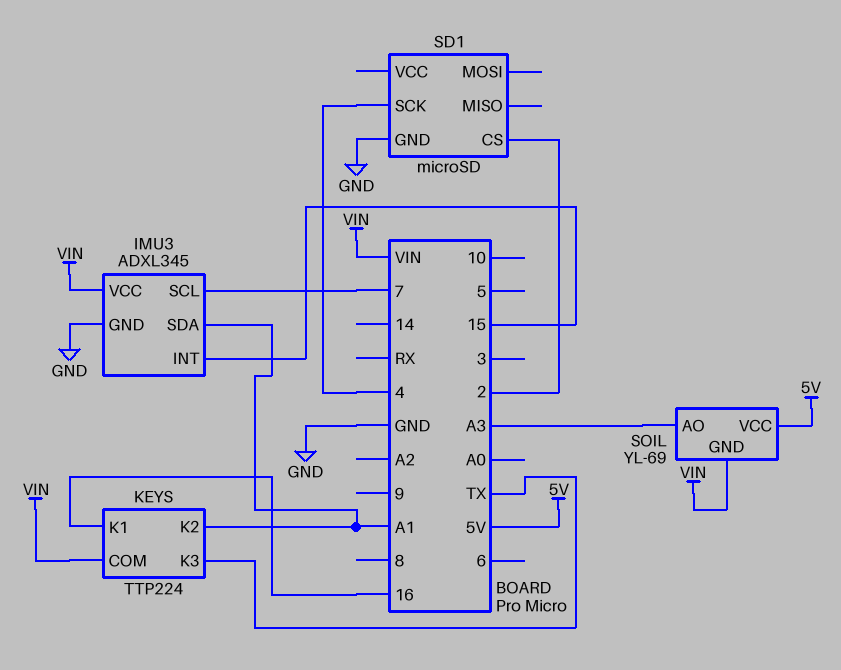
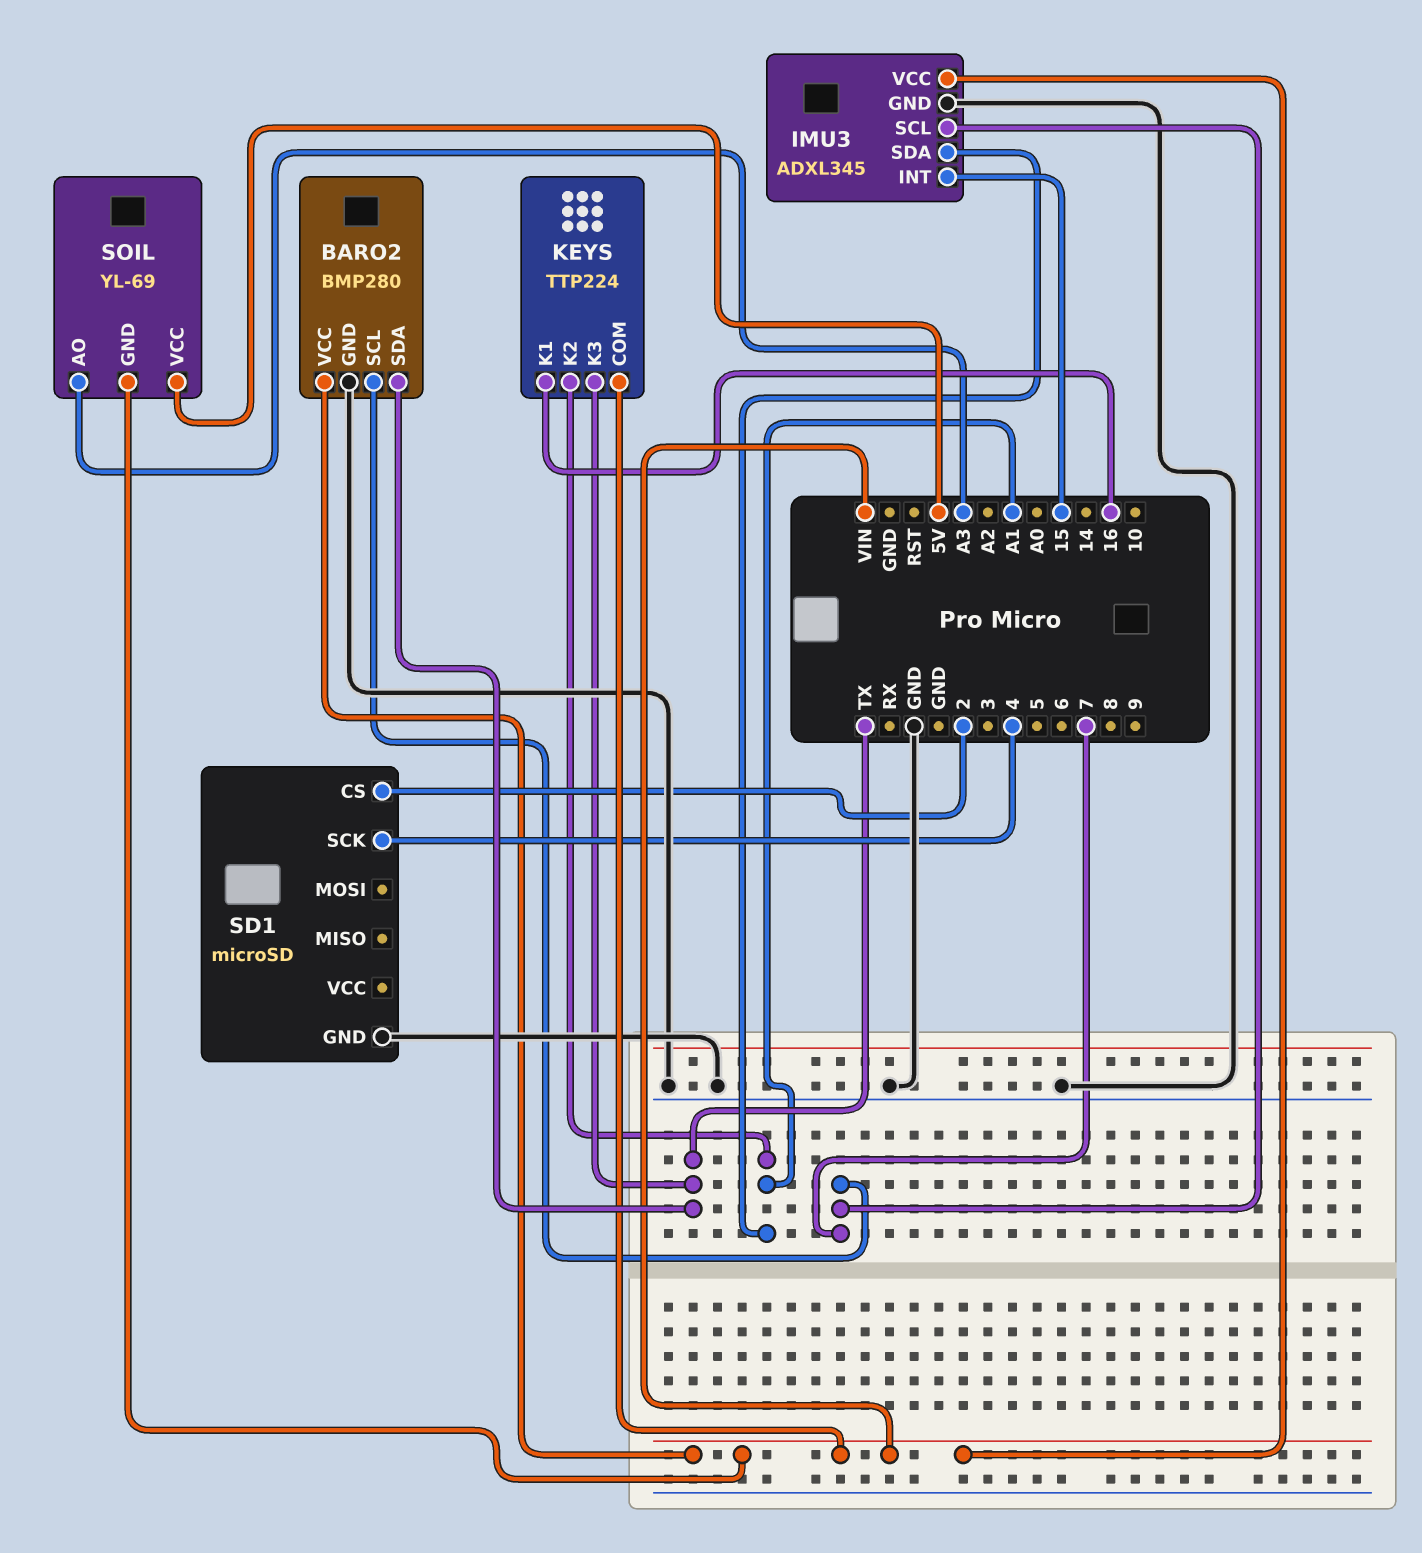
BARO2: none -> BMP280
BARO2 pin GND: none -> GND
BARO2 pin SCL: none -> 7
BARO2 pin SDA: none -> TX
BARO2 pin VCC: none -> VIN

